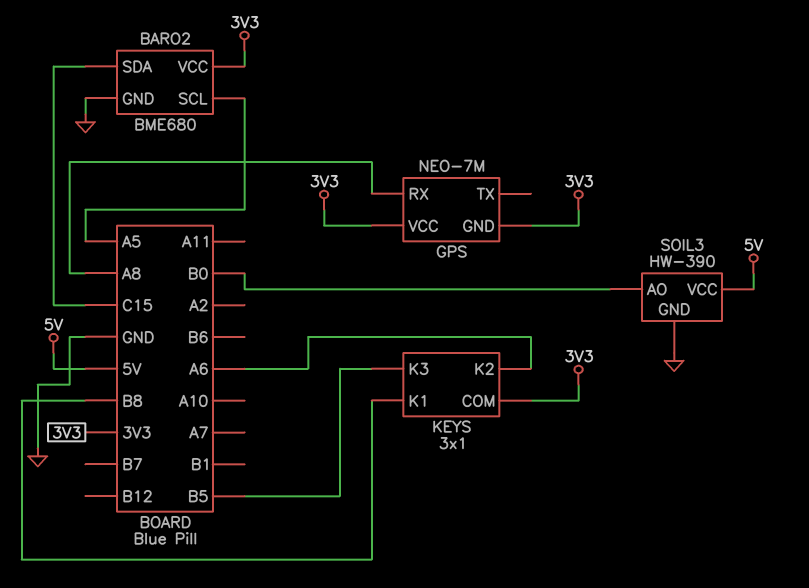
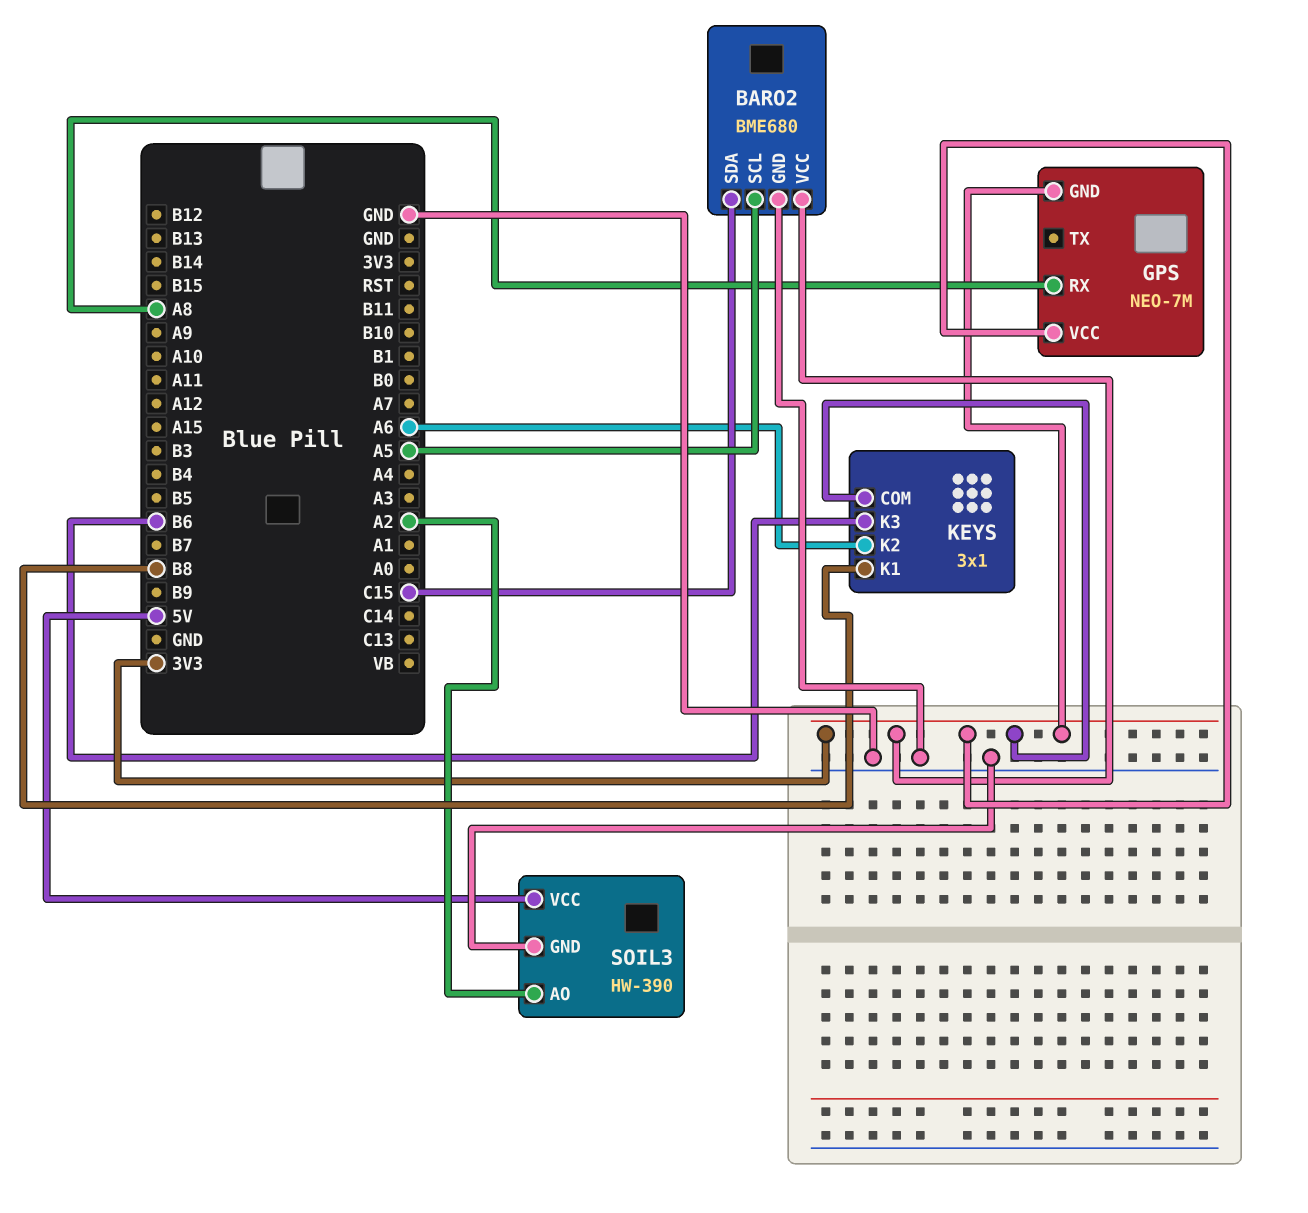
KEYS pin K3: B5 -> B6
SOIL3 pin AO: B0 -> A2

